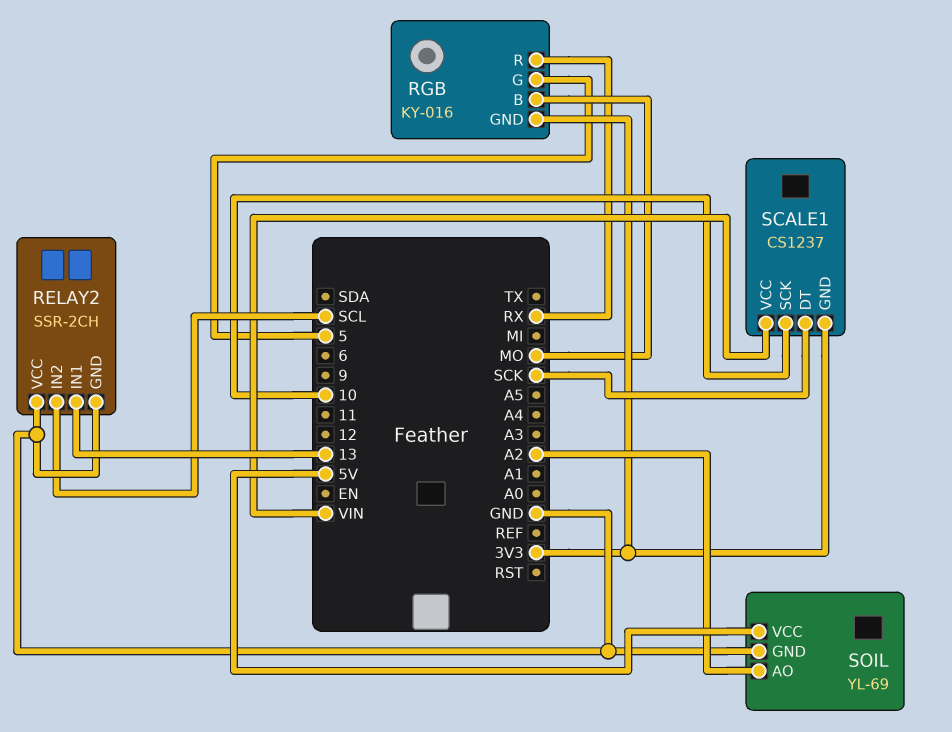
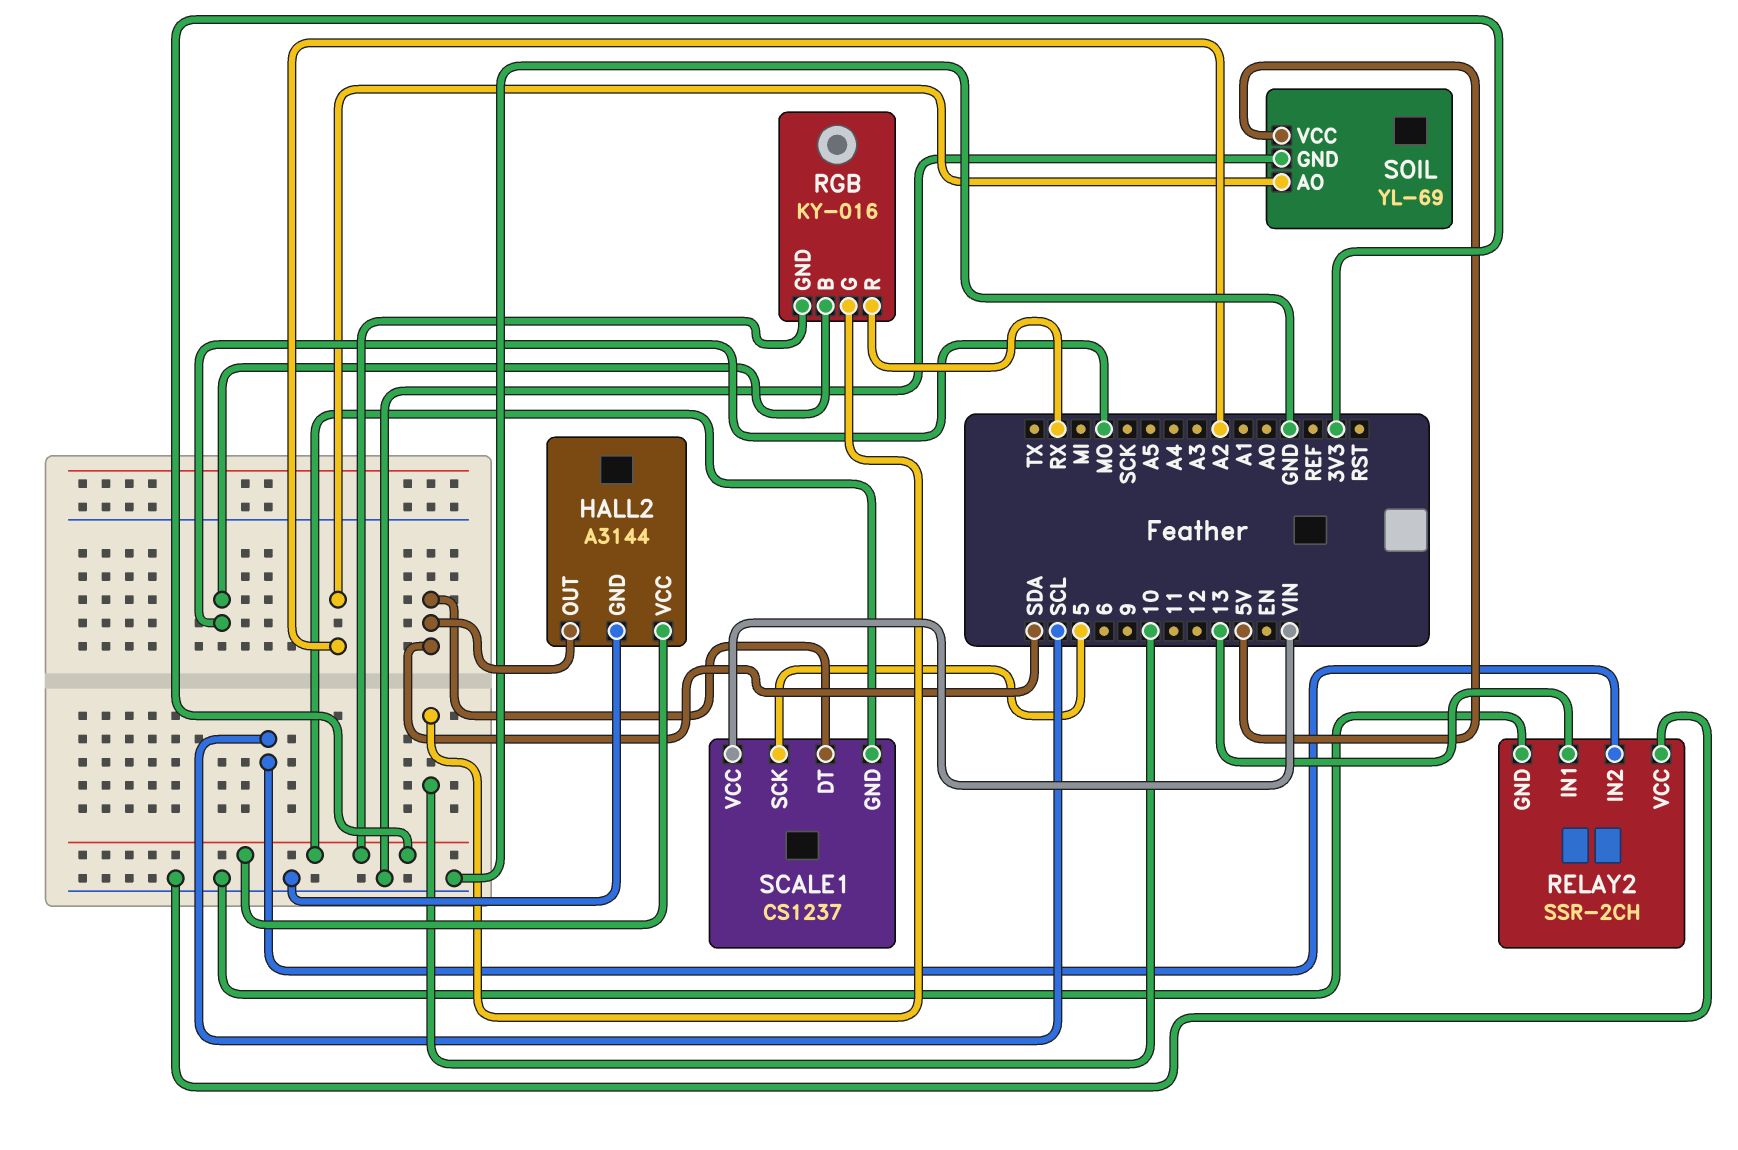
HALL2: none -> A3144
HALL2 pin GND: none -> GND
HALL2 pin OUT: none -> SDA
HALL2 pin VCC: none -> 3V3
RGB pin G: 5 -> 10
SCALE1 pin DT: SCK -> SDA
SCALE1 pin SCK: 10 -> 5

